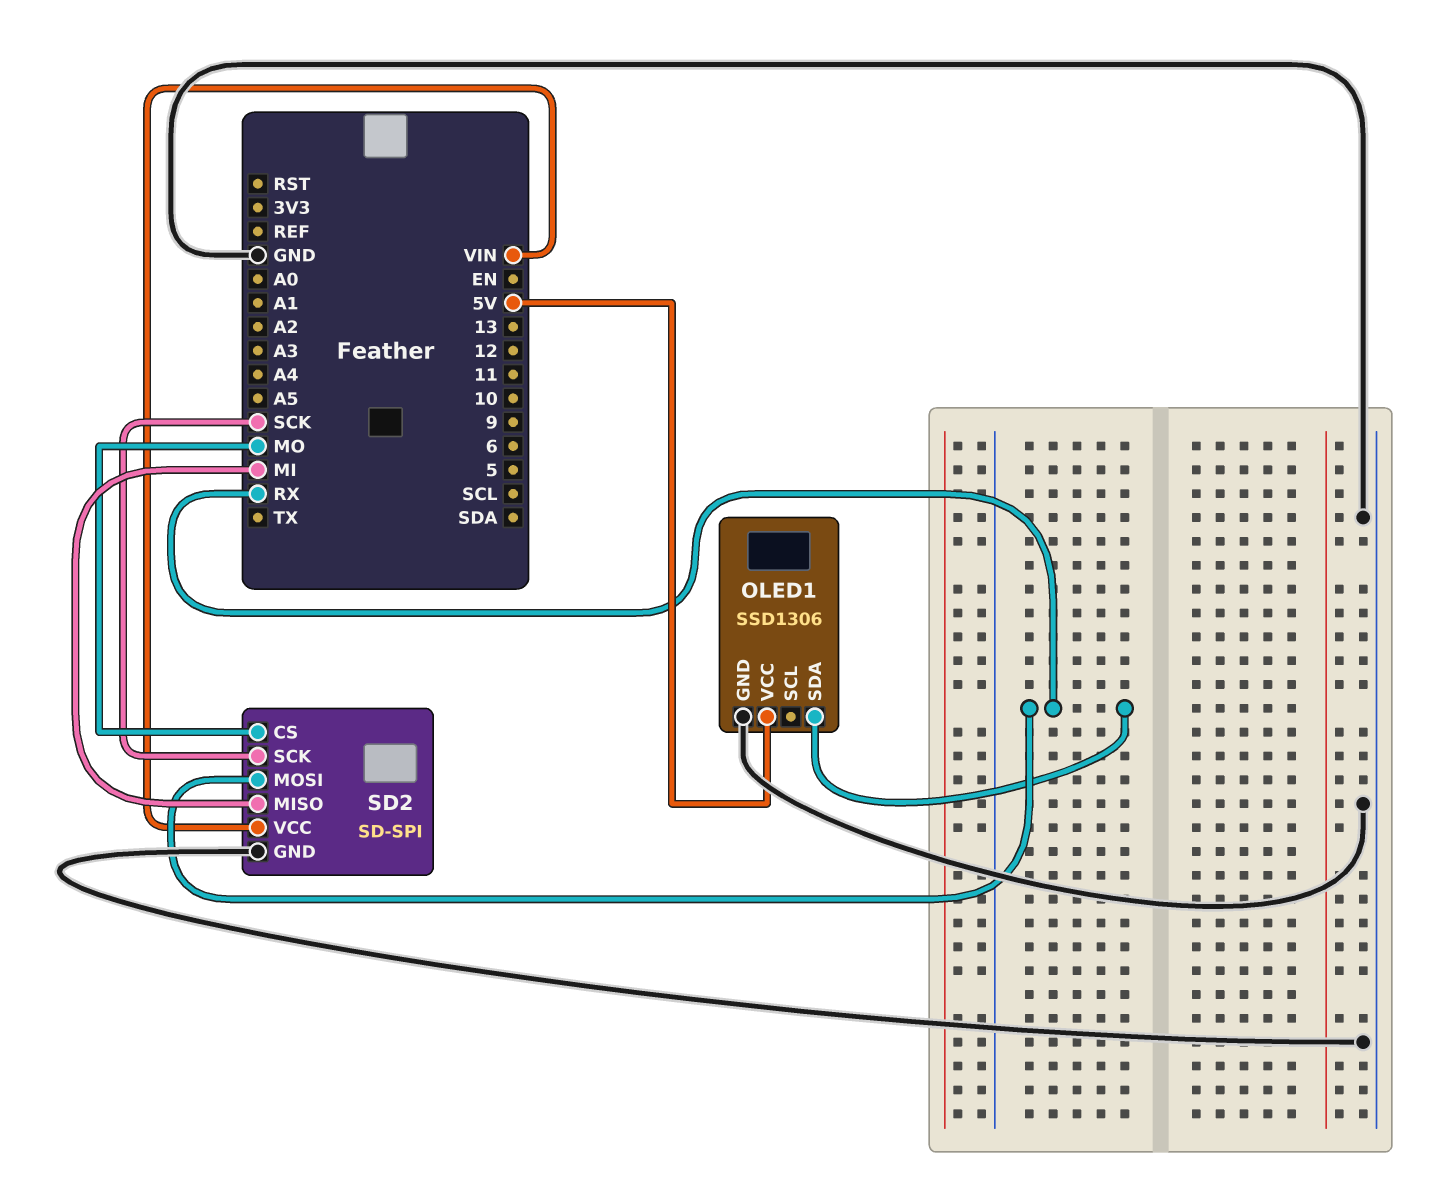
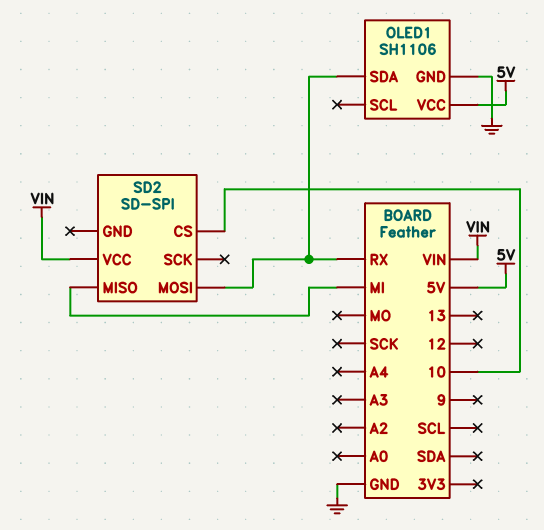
OLED1: SSD1306 -> SH1106
SD2 pin CS: MO -> 10
SD2 pin GND: GND -> none
SD2 pin SCK: SCK -> none

